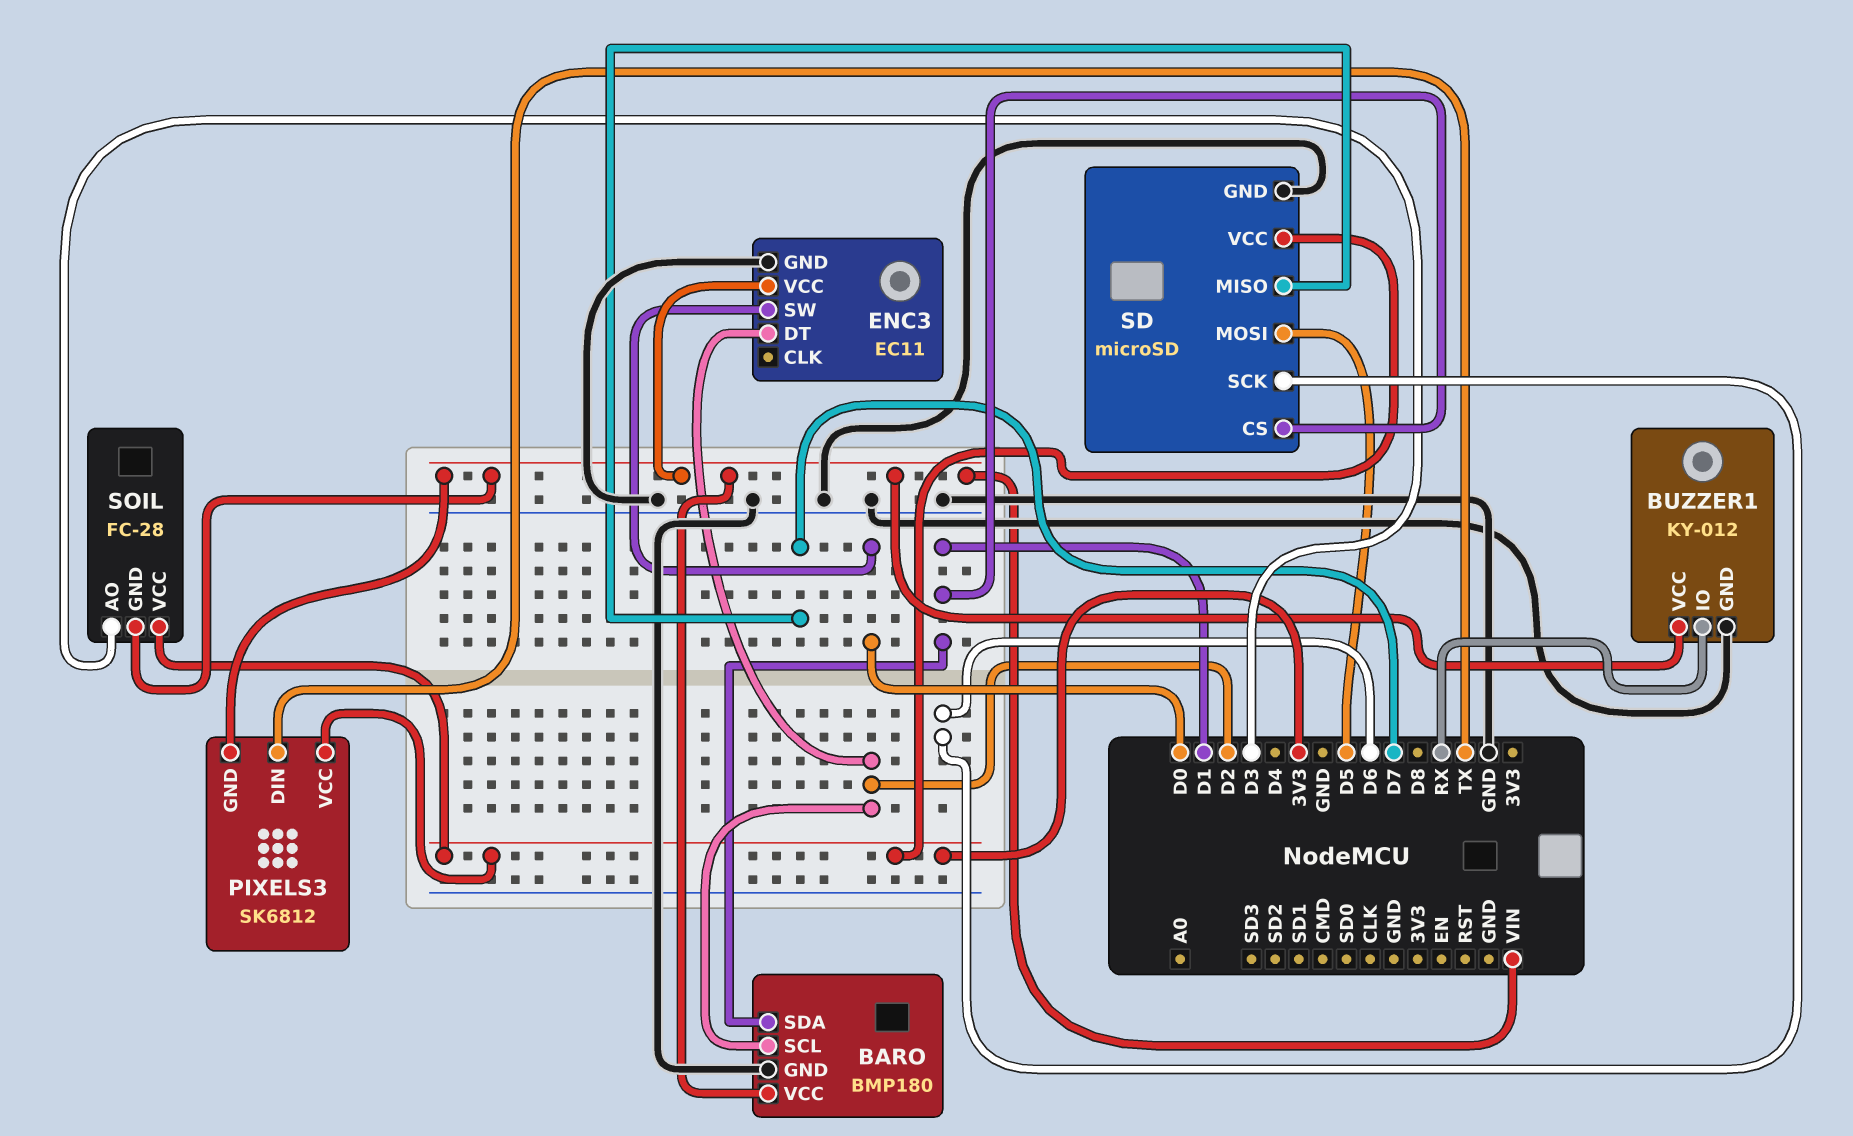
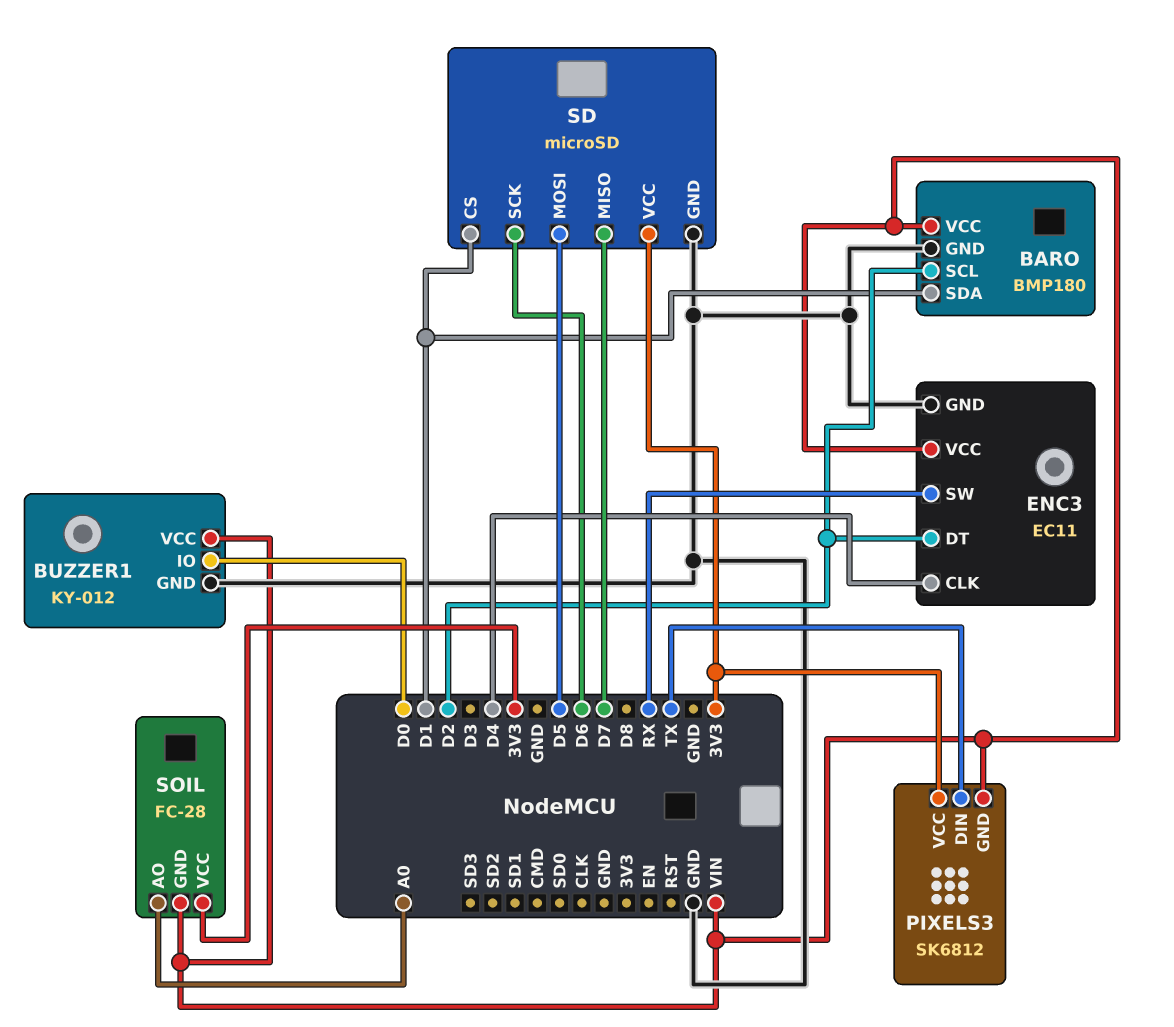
BUZZER1 pin IO: RX -> D0
ENC3 pin CLK: none -> D4
ENC3 pin SW: D0 -> RX
SOIL pin AO: D3 -> A0

